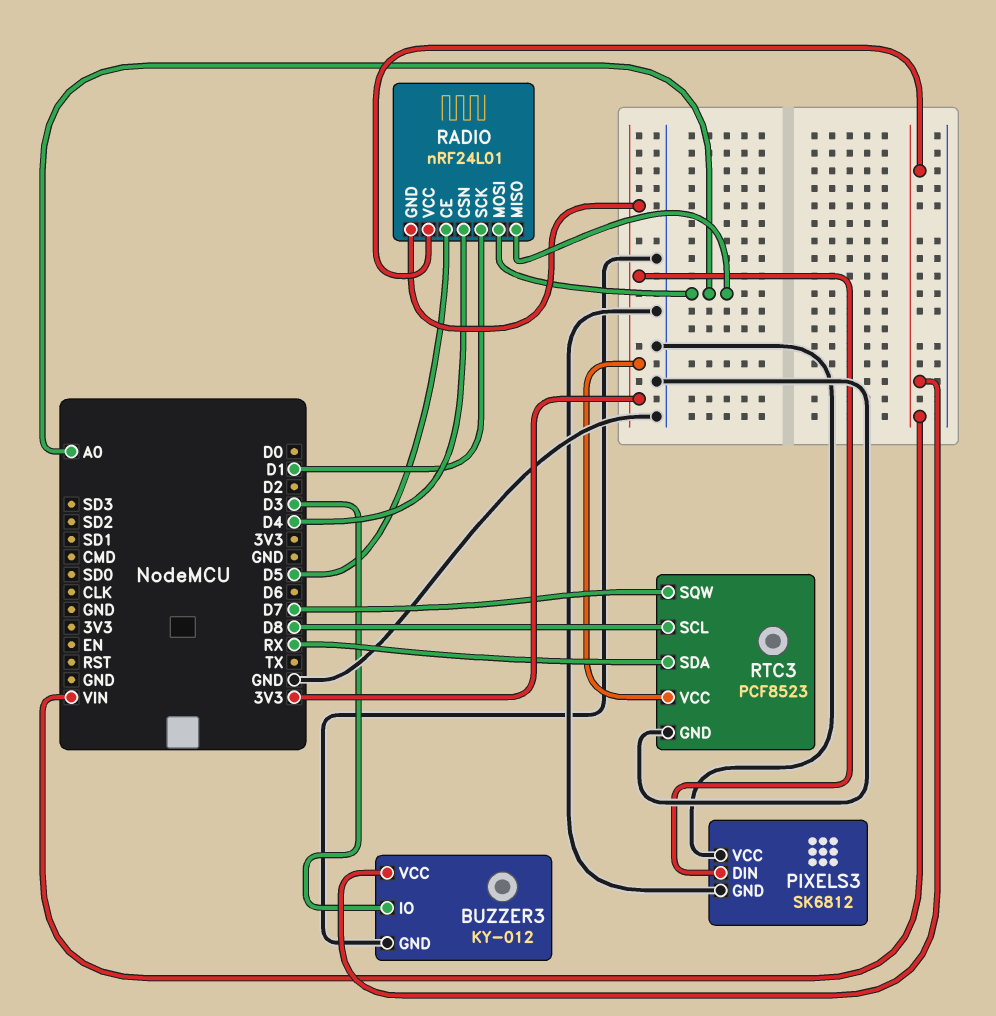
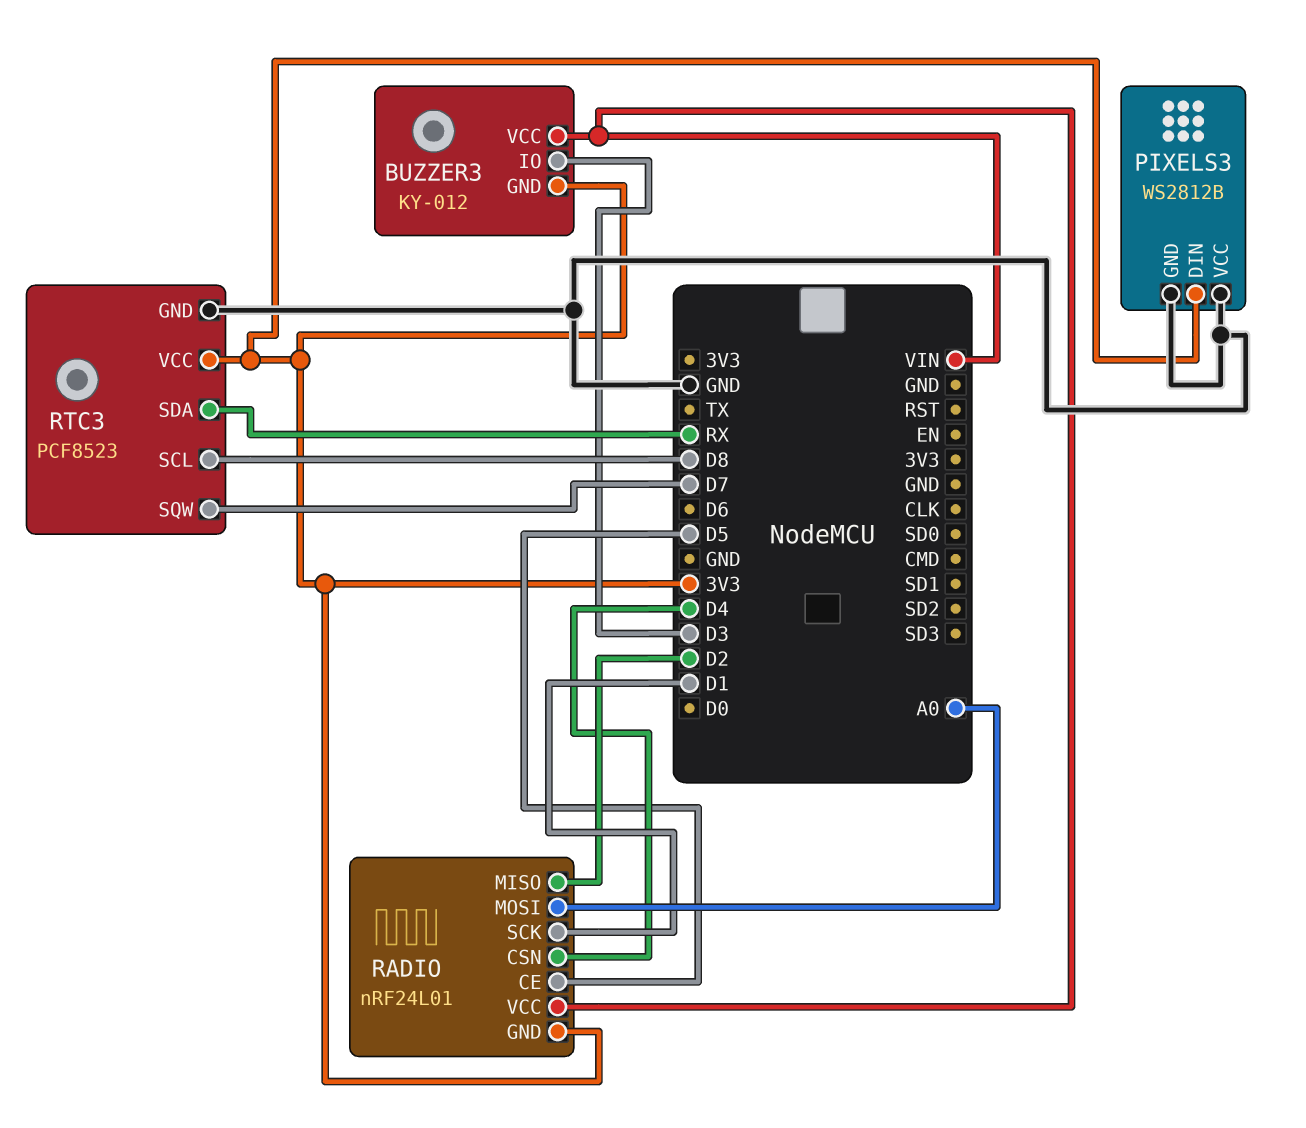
BUZZER3 pin GND: GND -> 3V3
PIXELS3: SK6812 -> WS2812B
RADIO pin MISO: A0 -> D2

